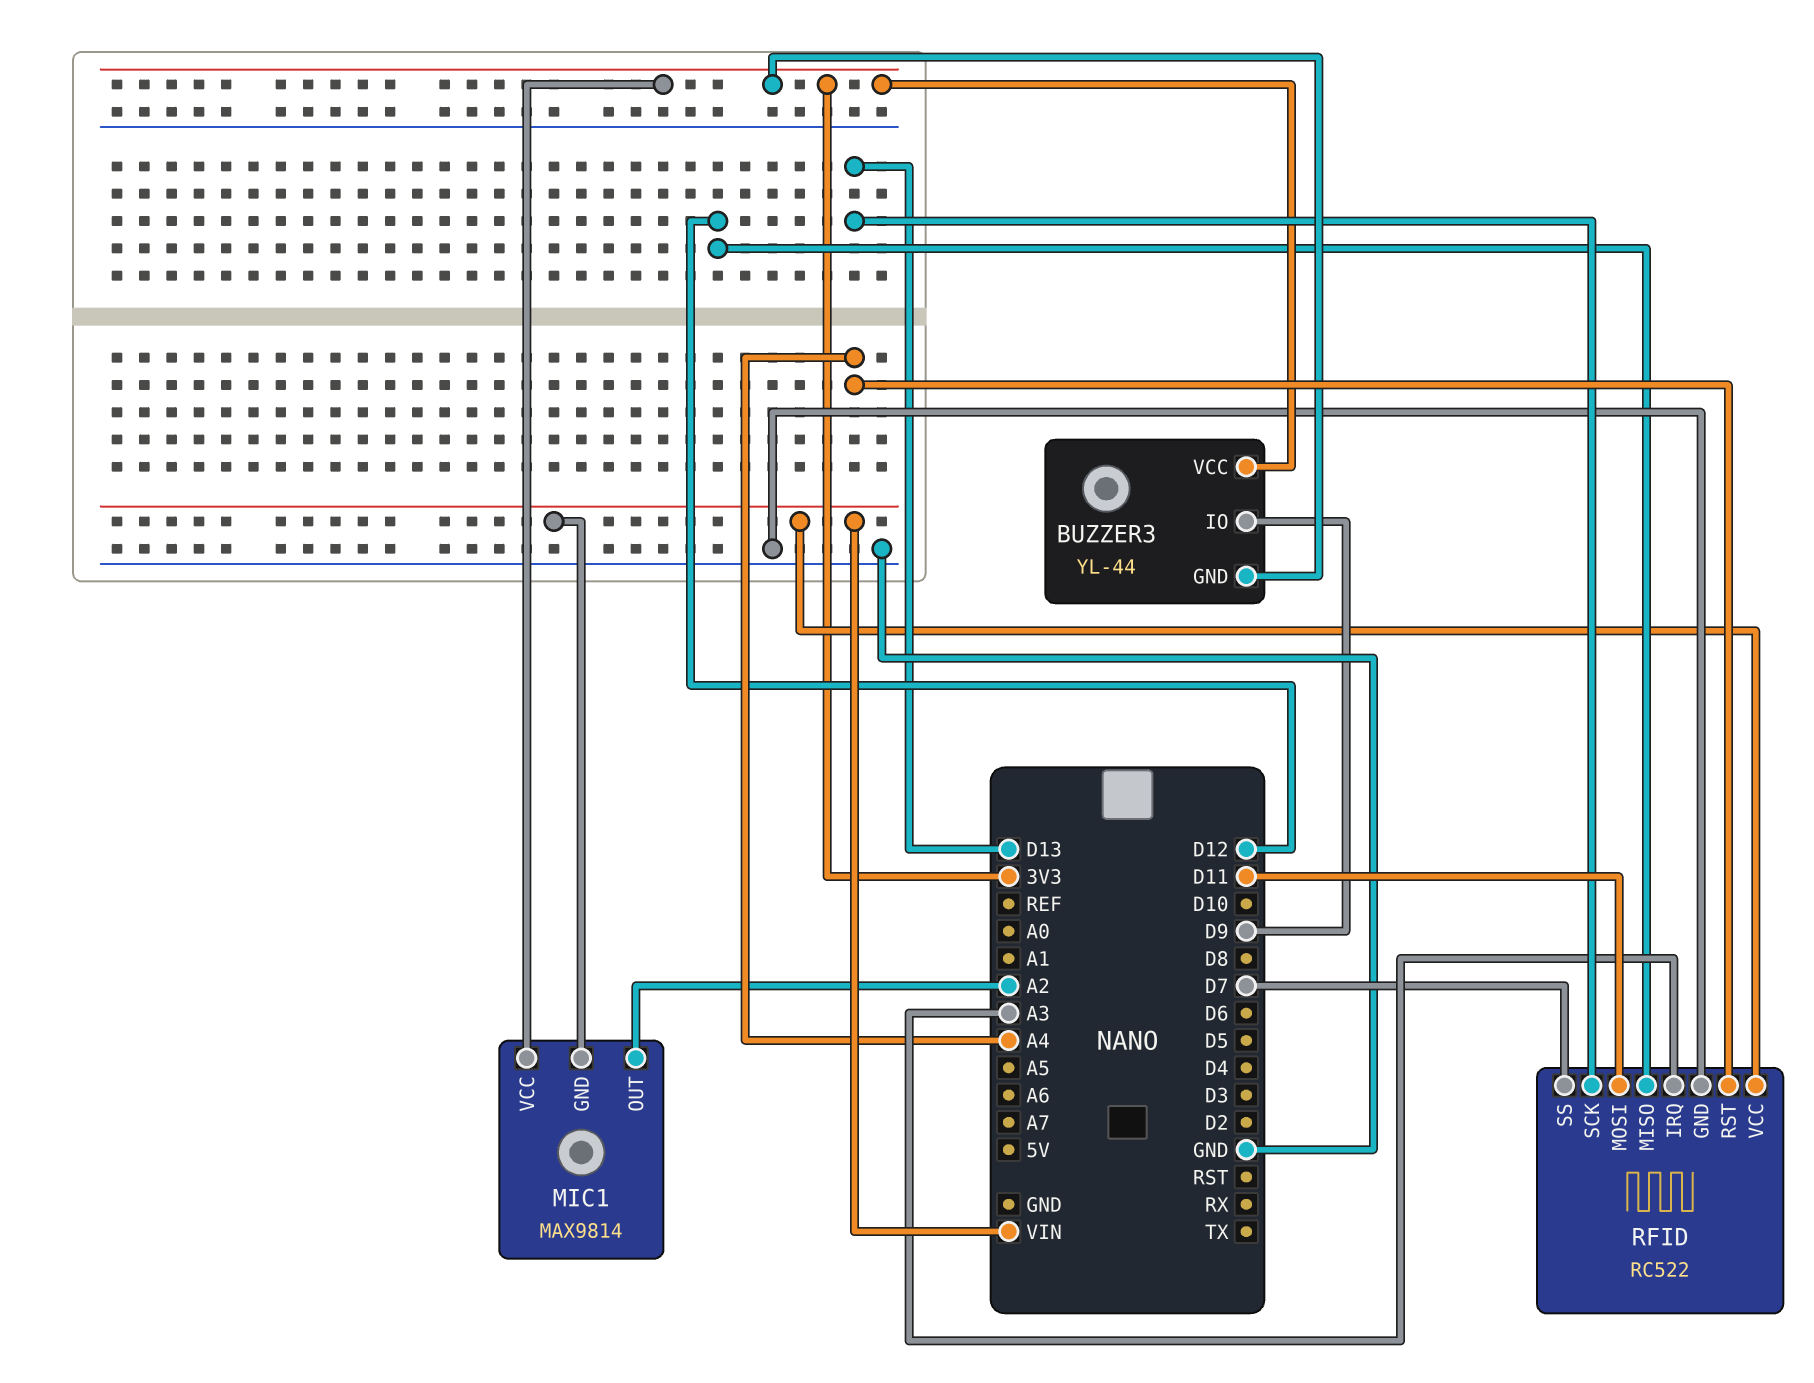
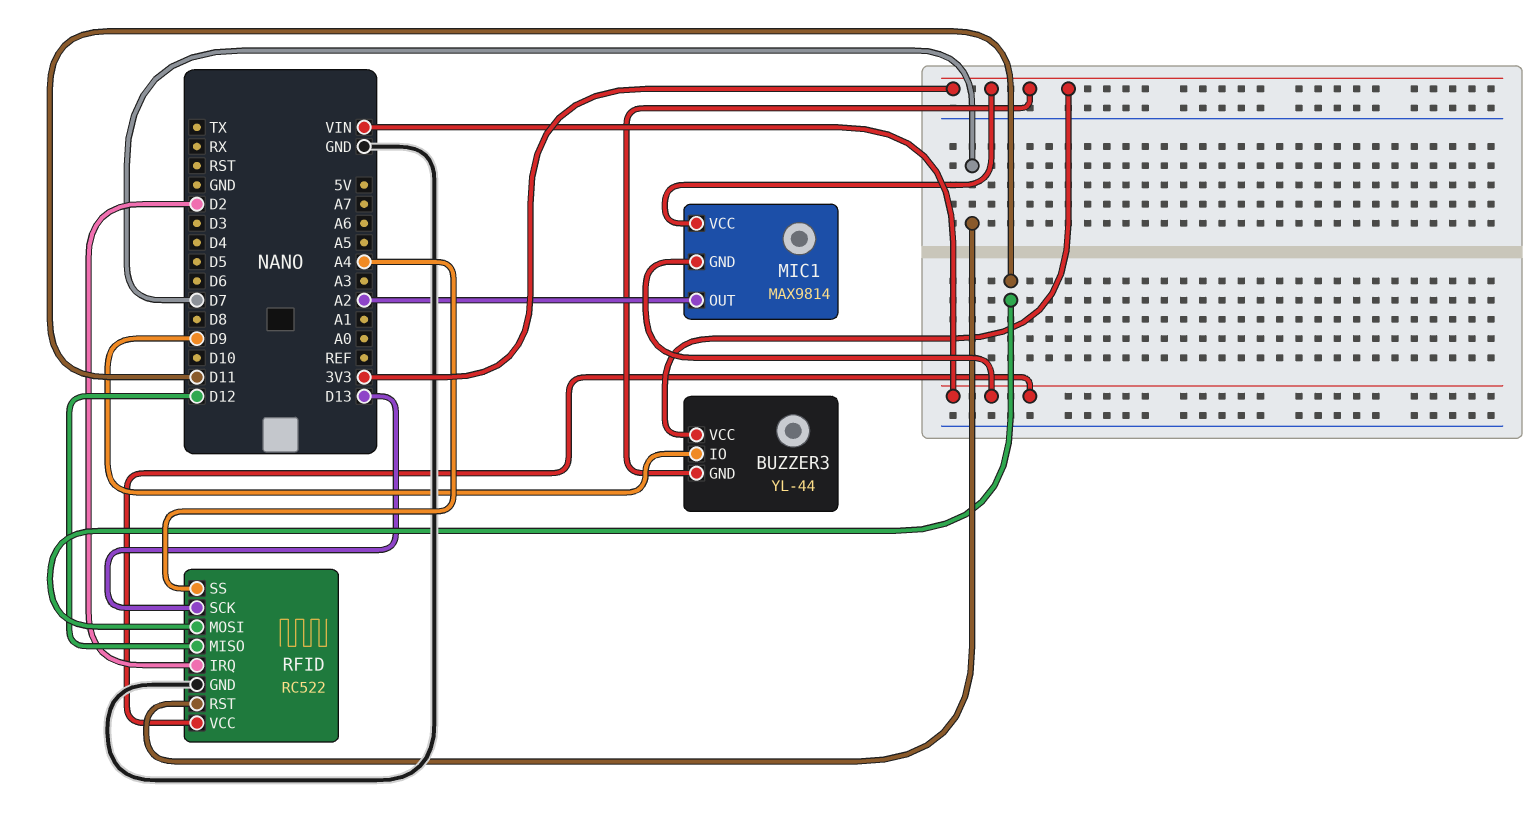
RFID pin IRQ: A3 -> D2
RFID pin RST: A4 -> D7
RFID pin SS: D7 -> A4

